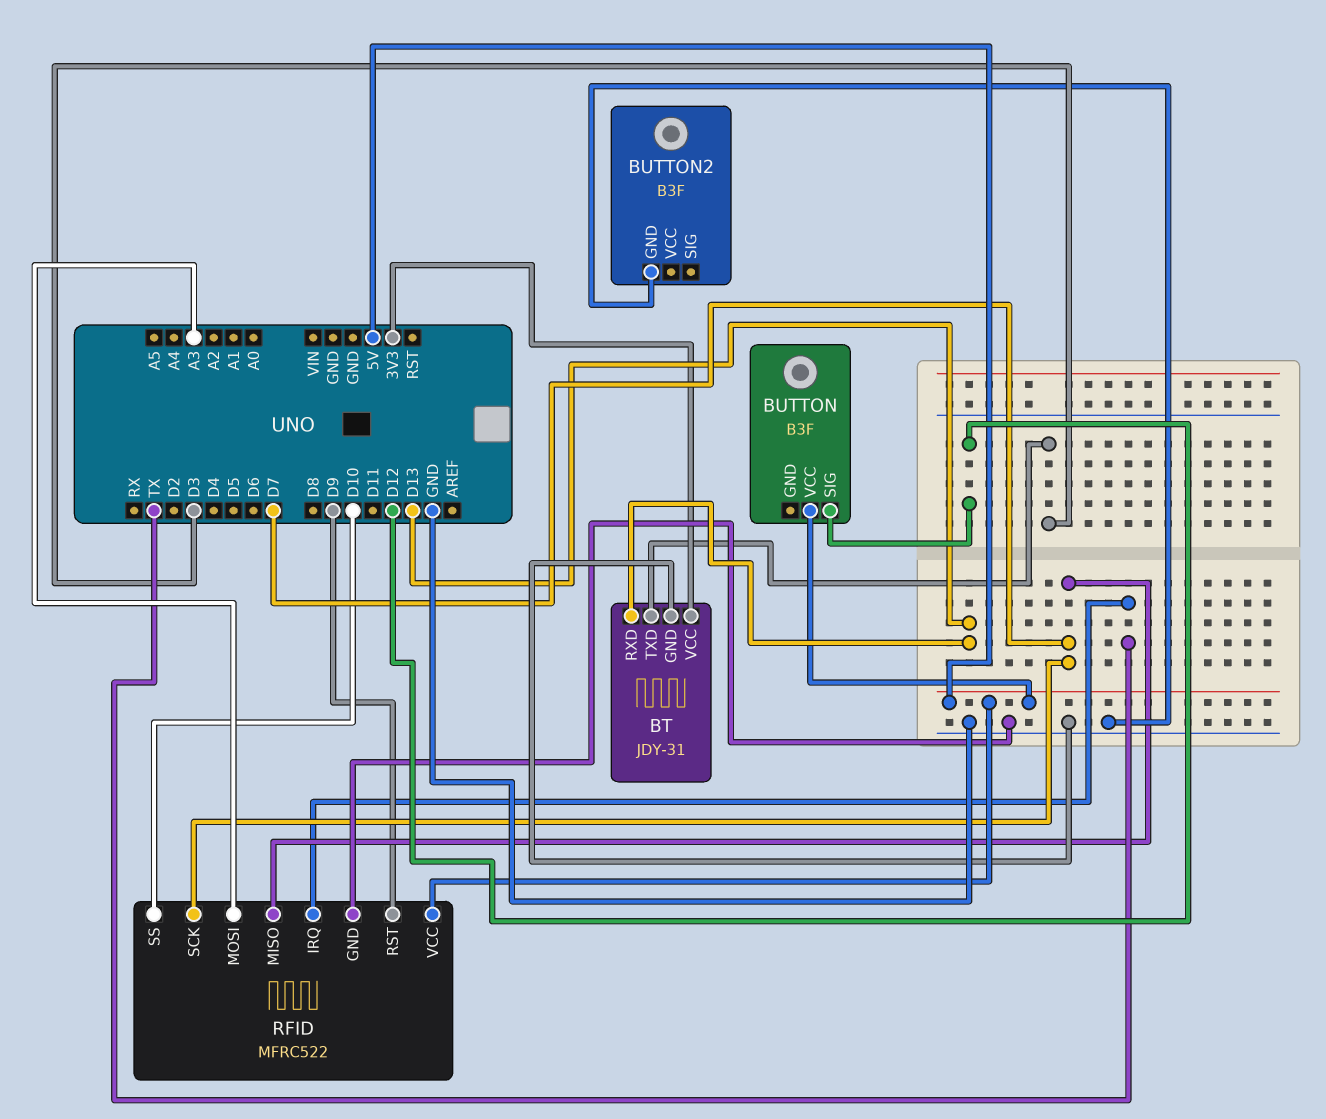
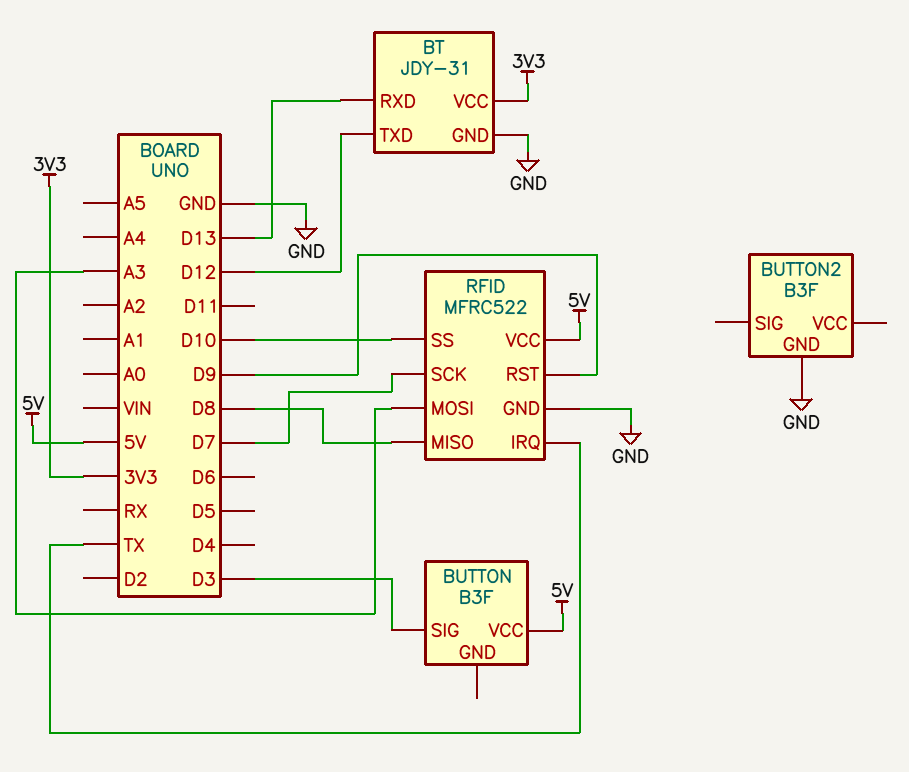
BT pin TXD: D3 -> D12
BUTTON pin SIG: D12 -> D3
RFID pin MISO: D7 -> D8

